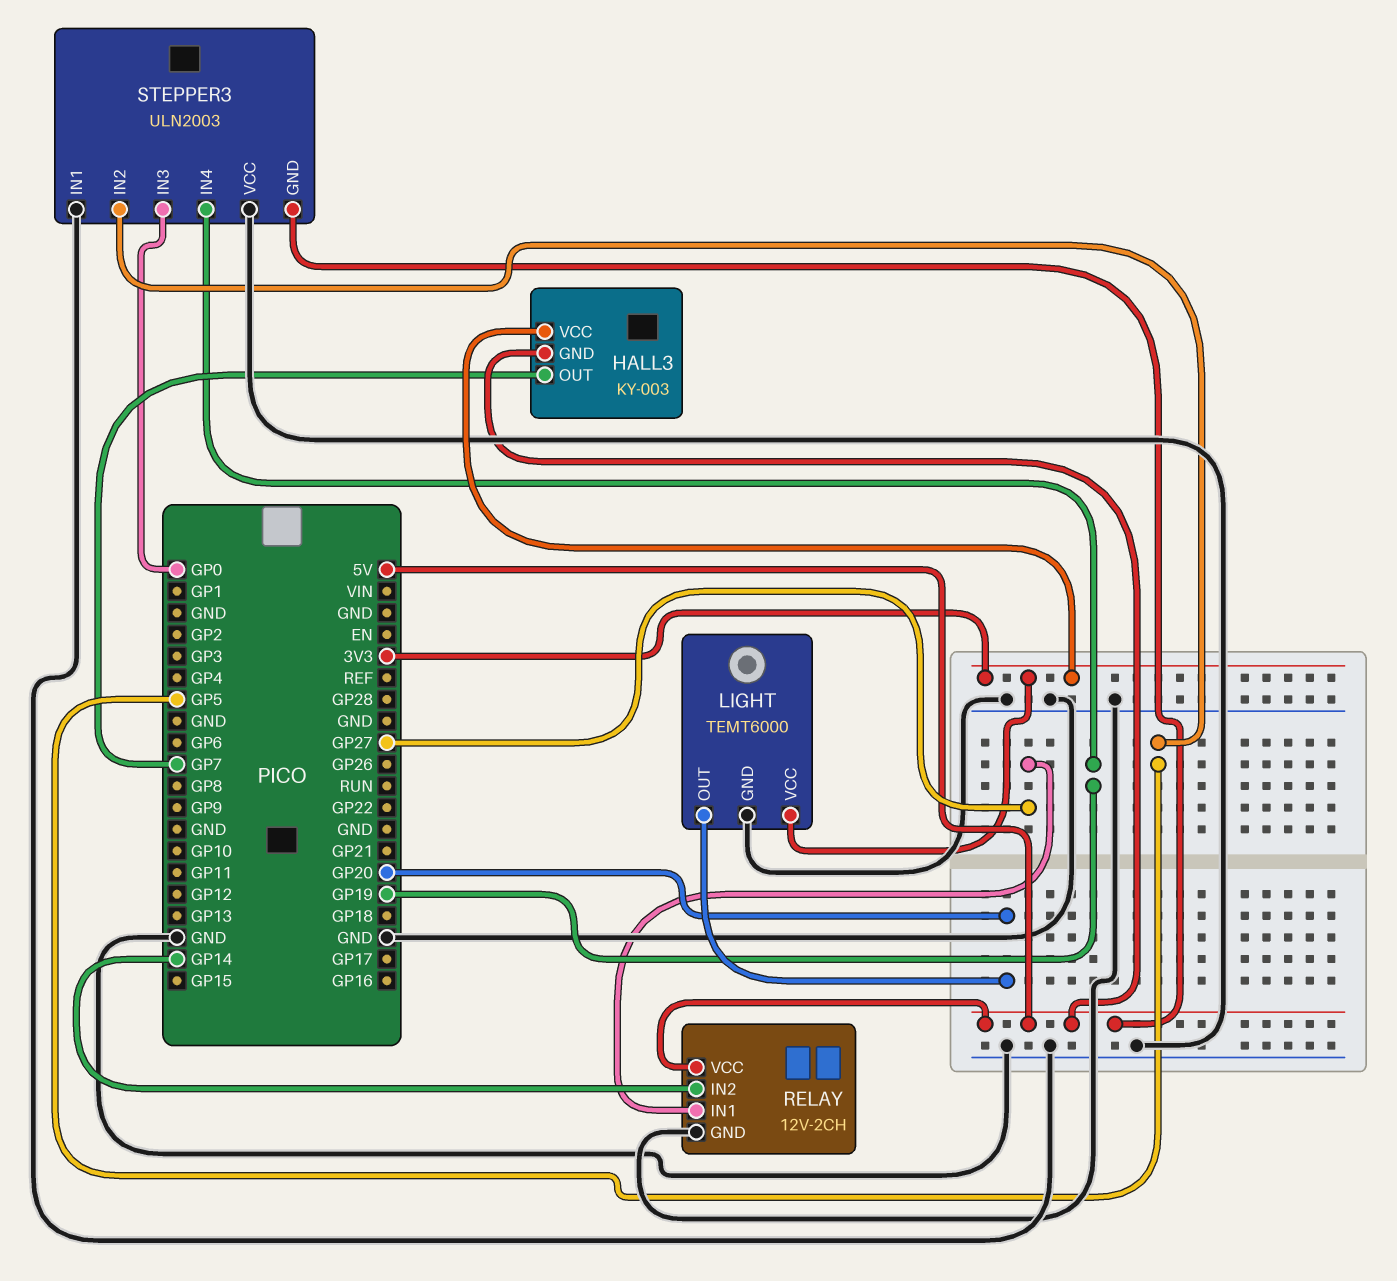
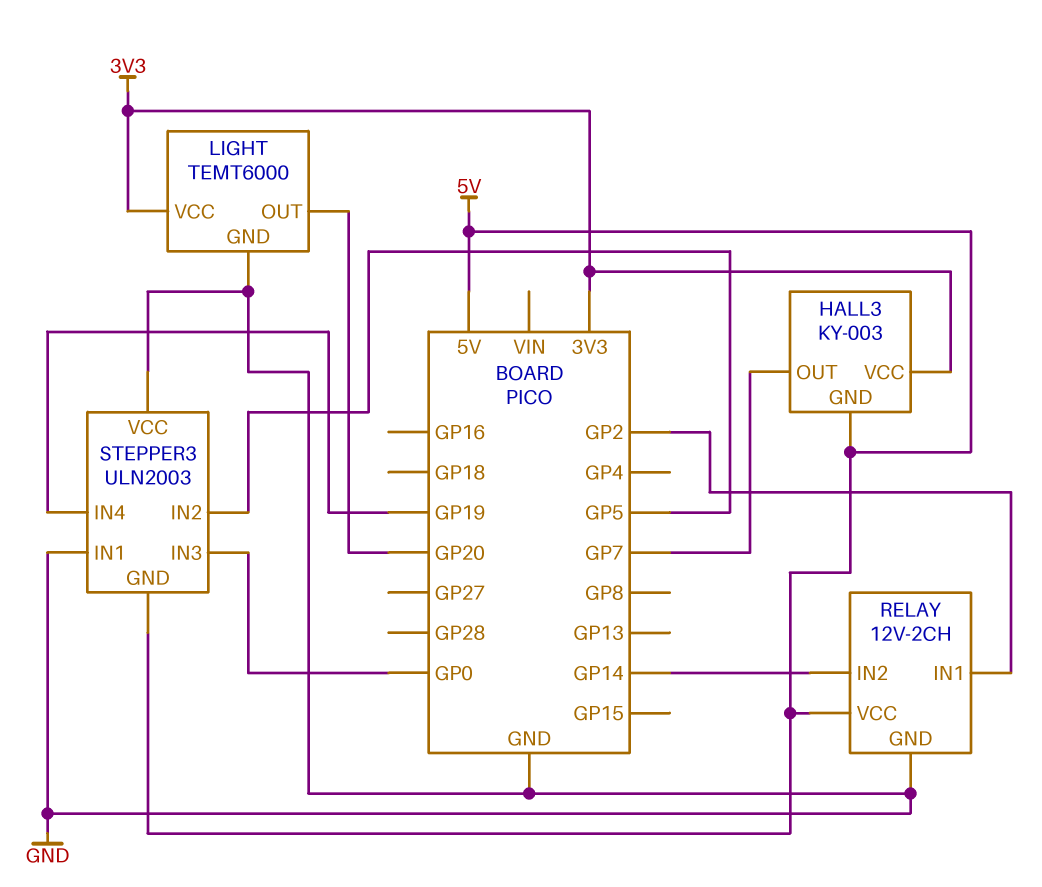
RELAY pin IN1: GP27 -> GP2

